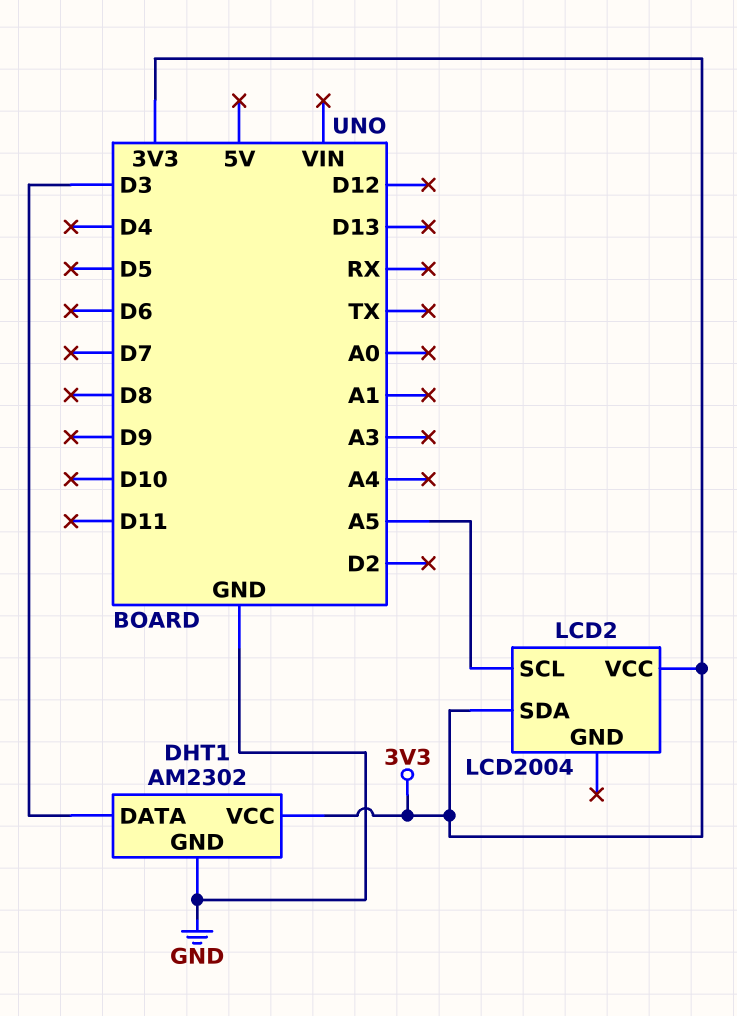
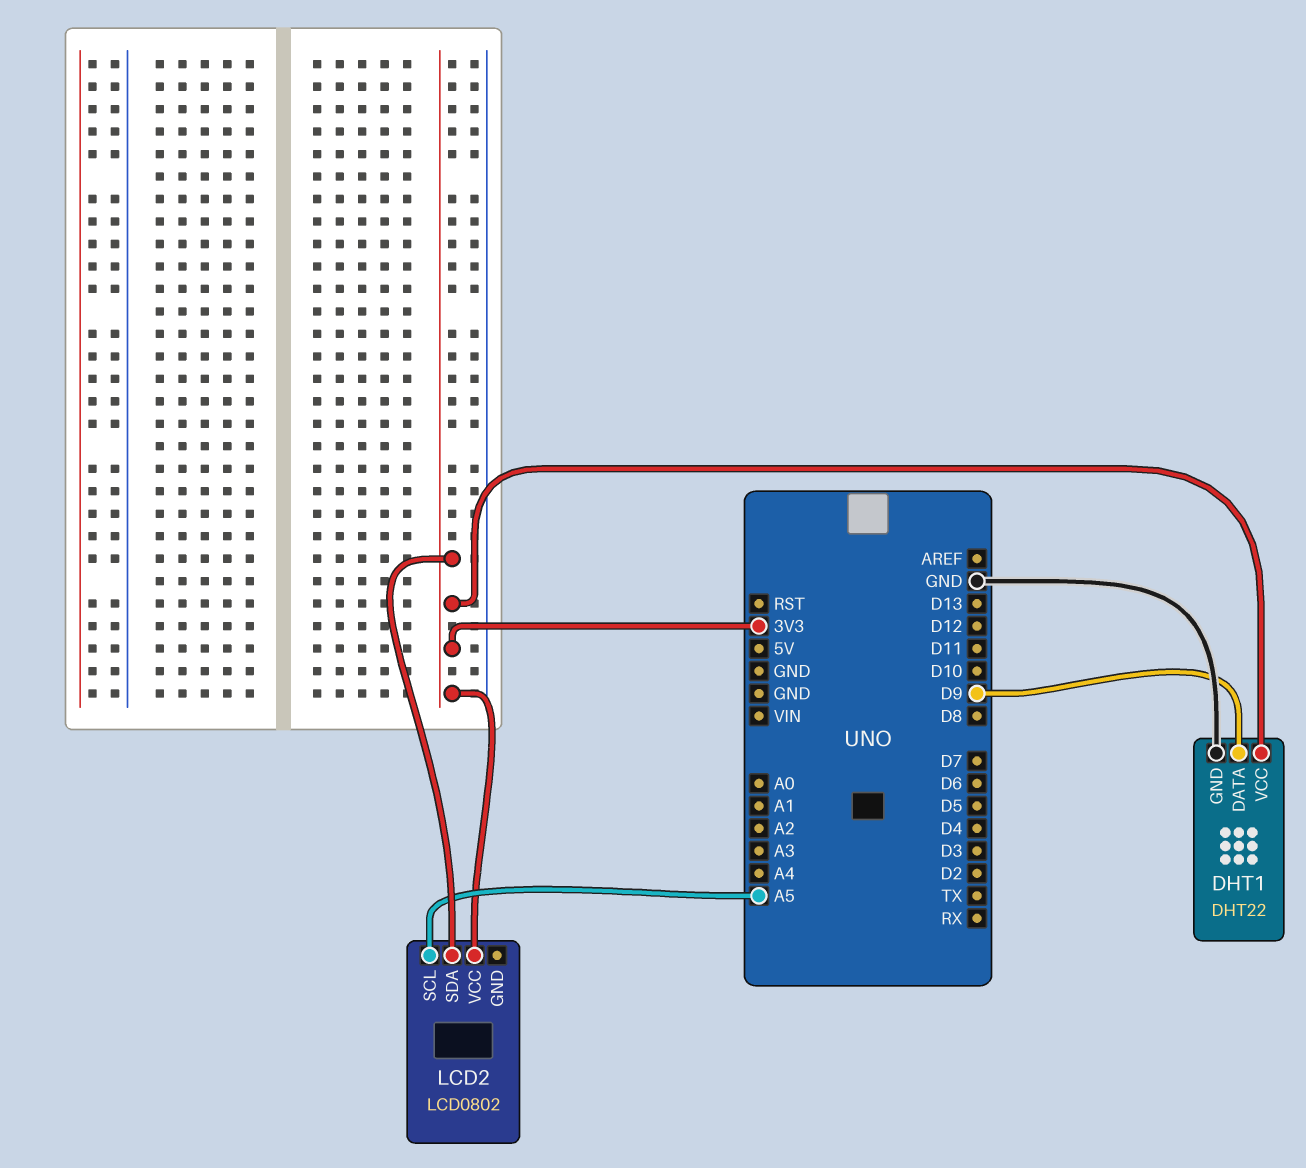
DHT1: AM2302 -> DHT22
DHT1 pin DATA: D3 -> D9
LCD2: LCD2004 -> LCD0802

